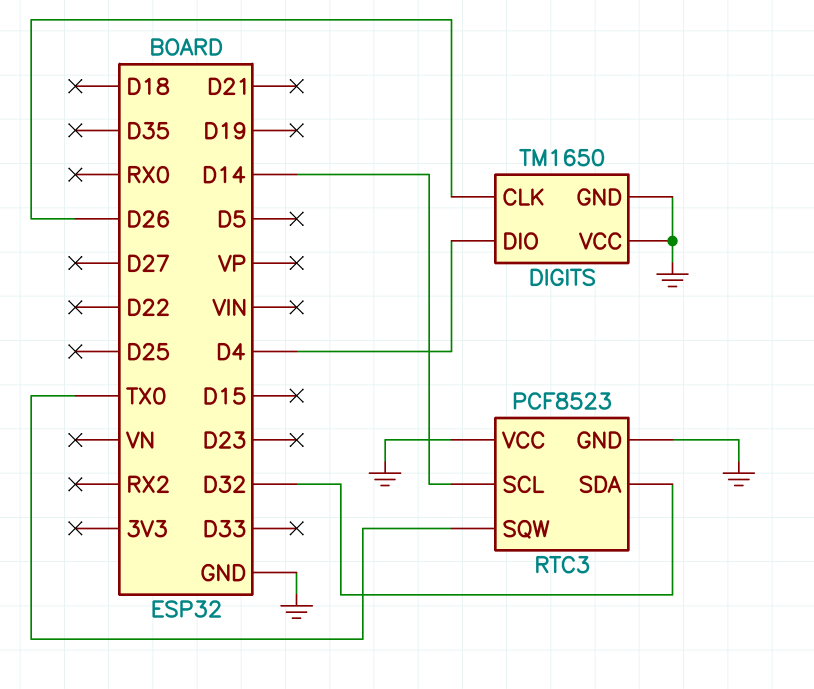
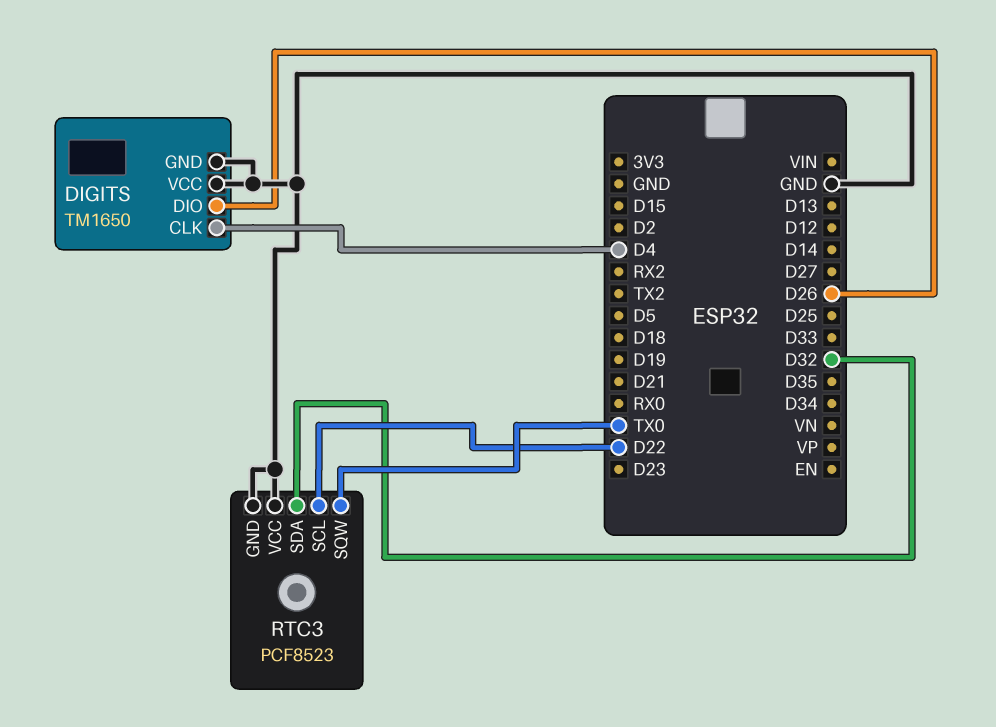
DIGITS pin CLK: D26 -> D4
DIGITS pin DIO: D4 -> D26
RTC3 pin SCL: D14 -> D22

